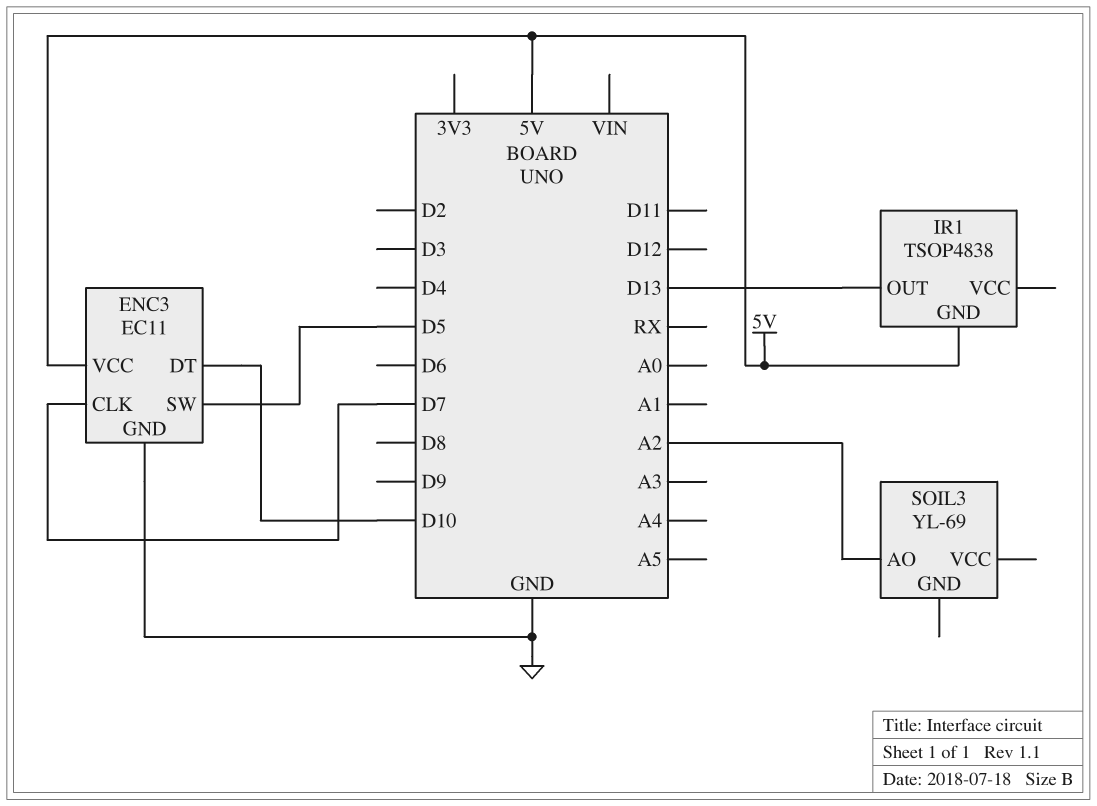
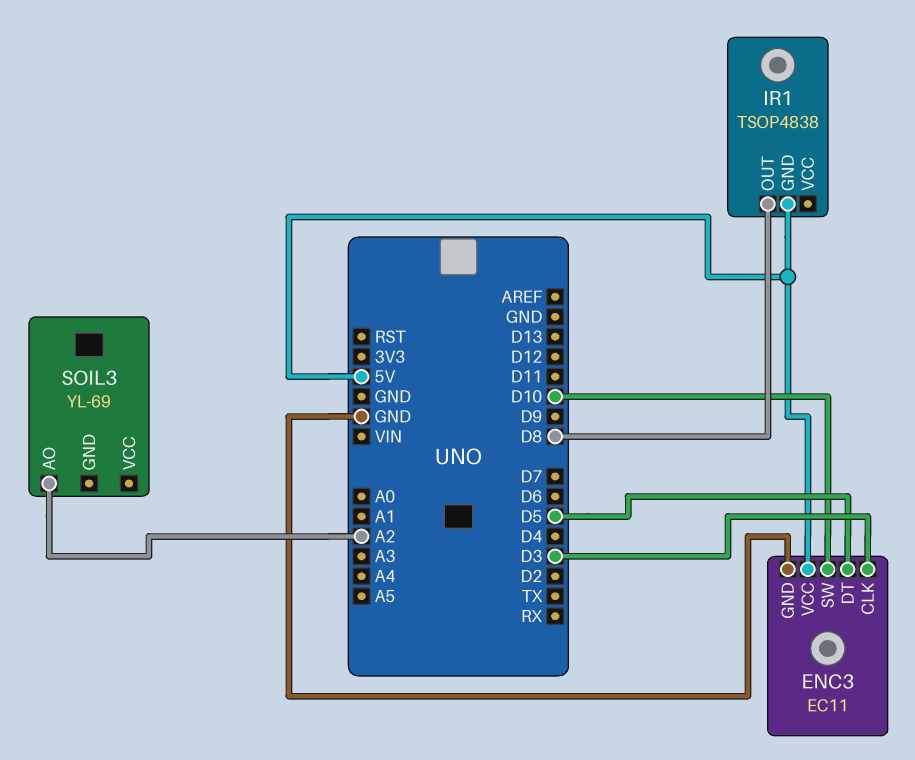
ENC3 pin CLK: D7 -> D3
ENC3 pin DT: D10 -> D5
ENC3 pin SW: D5 -> D10
IR1 pin OUT: D13 -> D8

